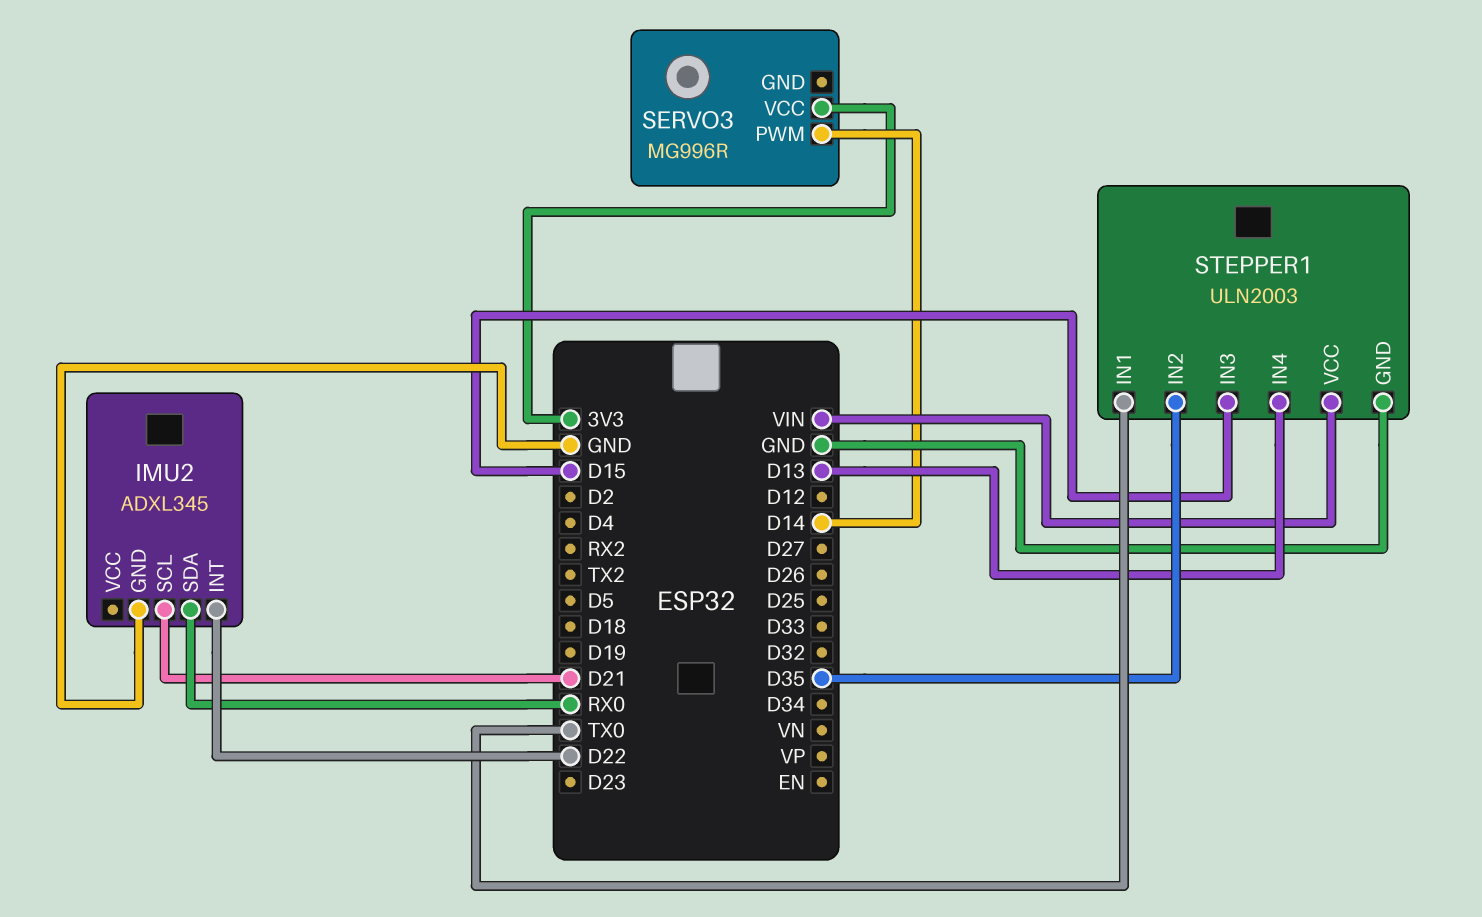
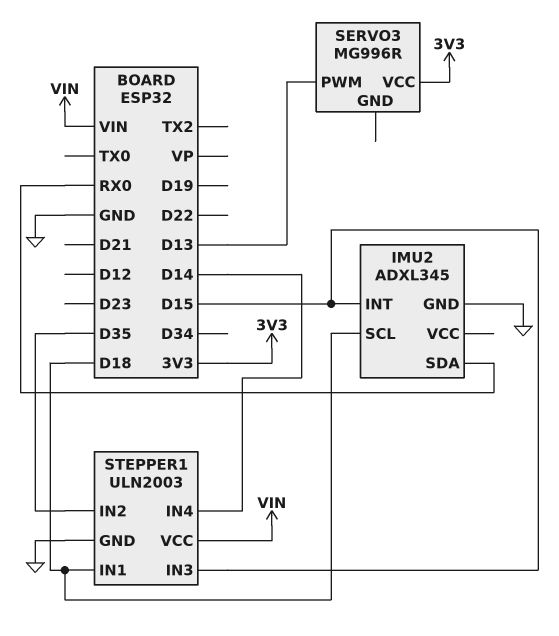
IMU2 pin INT: D22 -> D15
IMU2 pin SCL: D21 -> D18
SERVO3 pin PWM: D14 -> D13
STEPPER1 pin IN1: TX0 -> D18
STEPPER1 pin IN4: D13 -> D14

